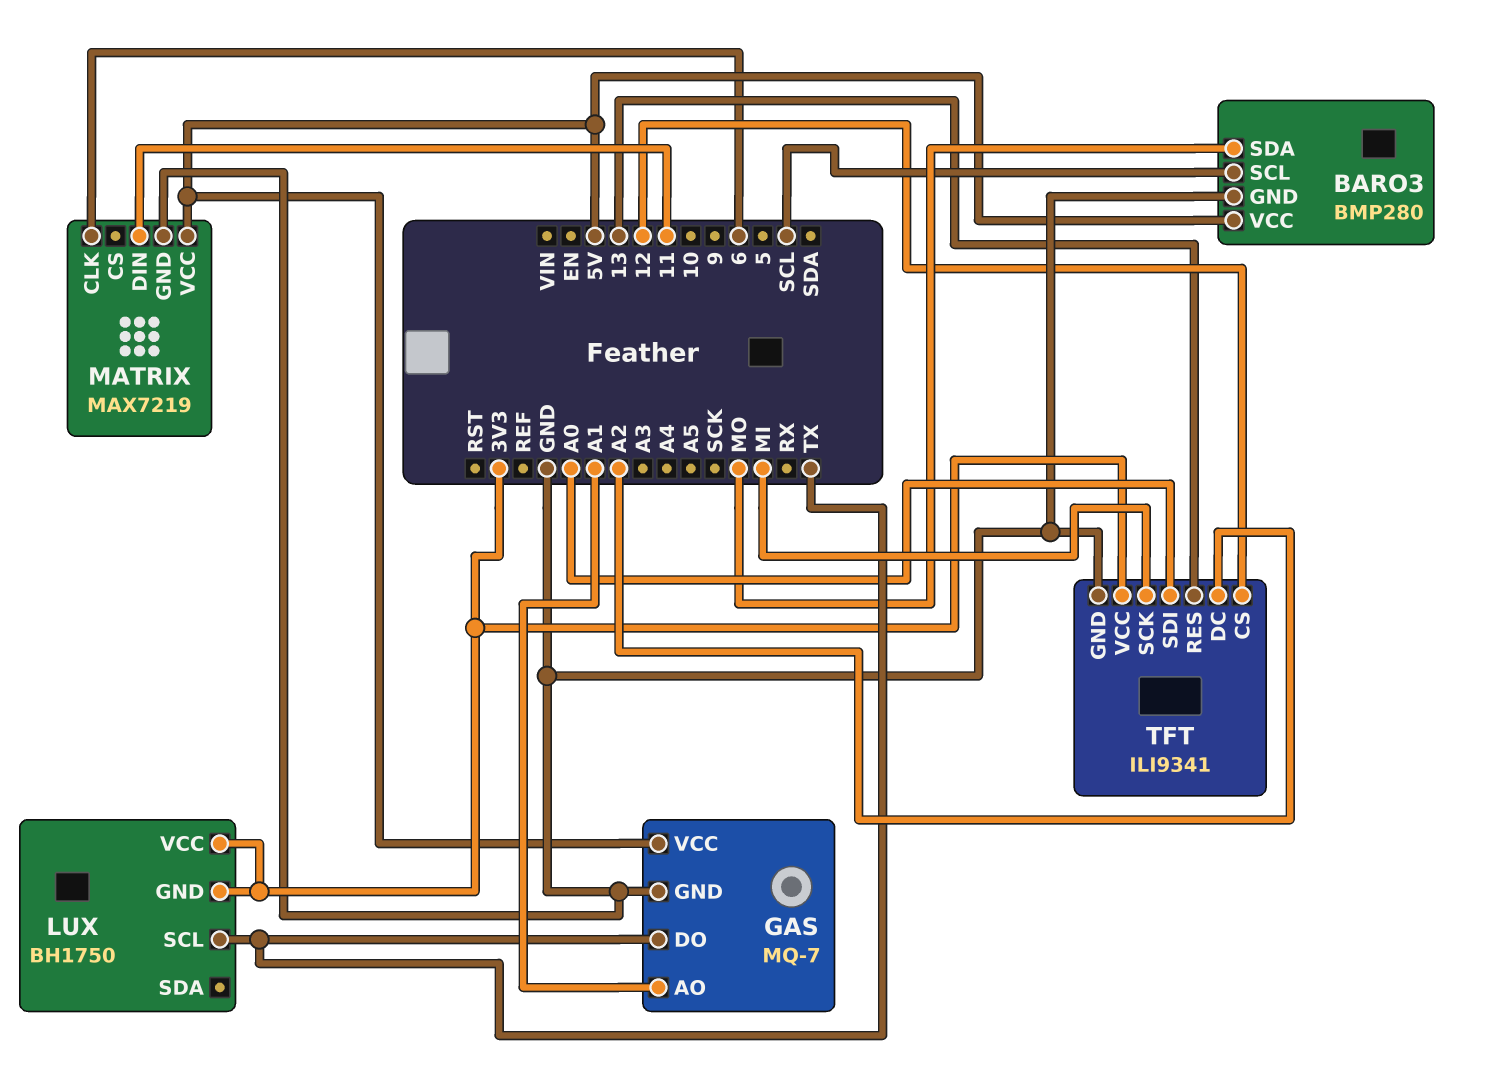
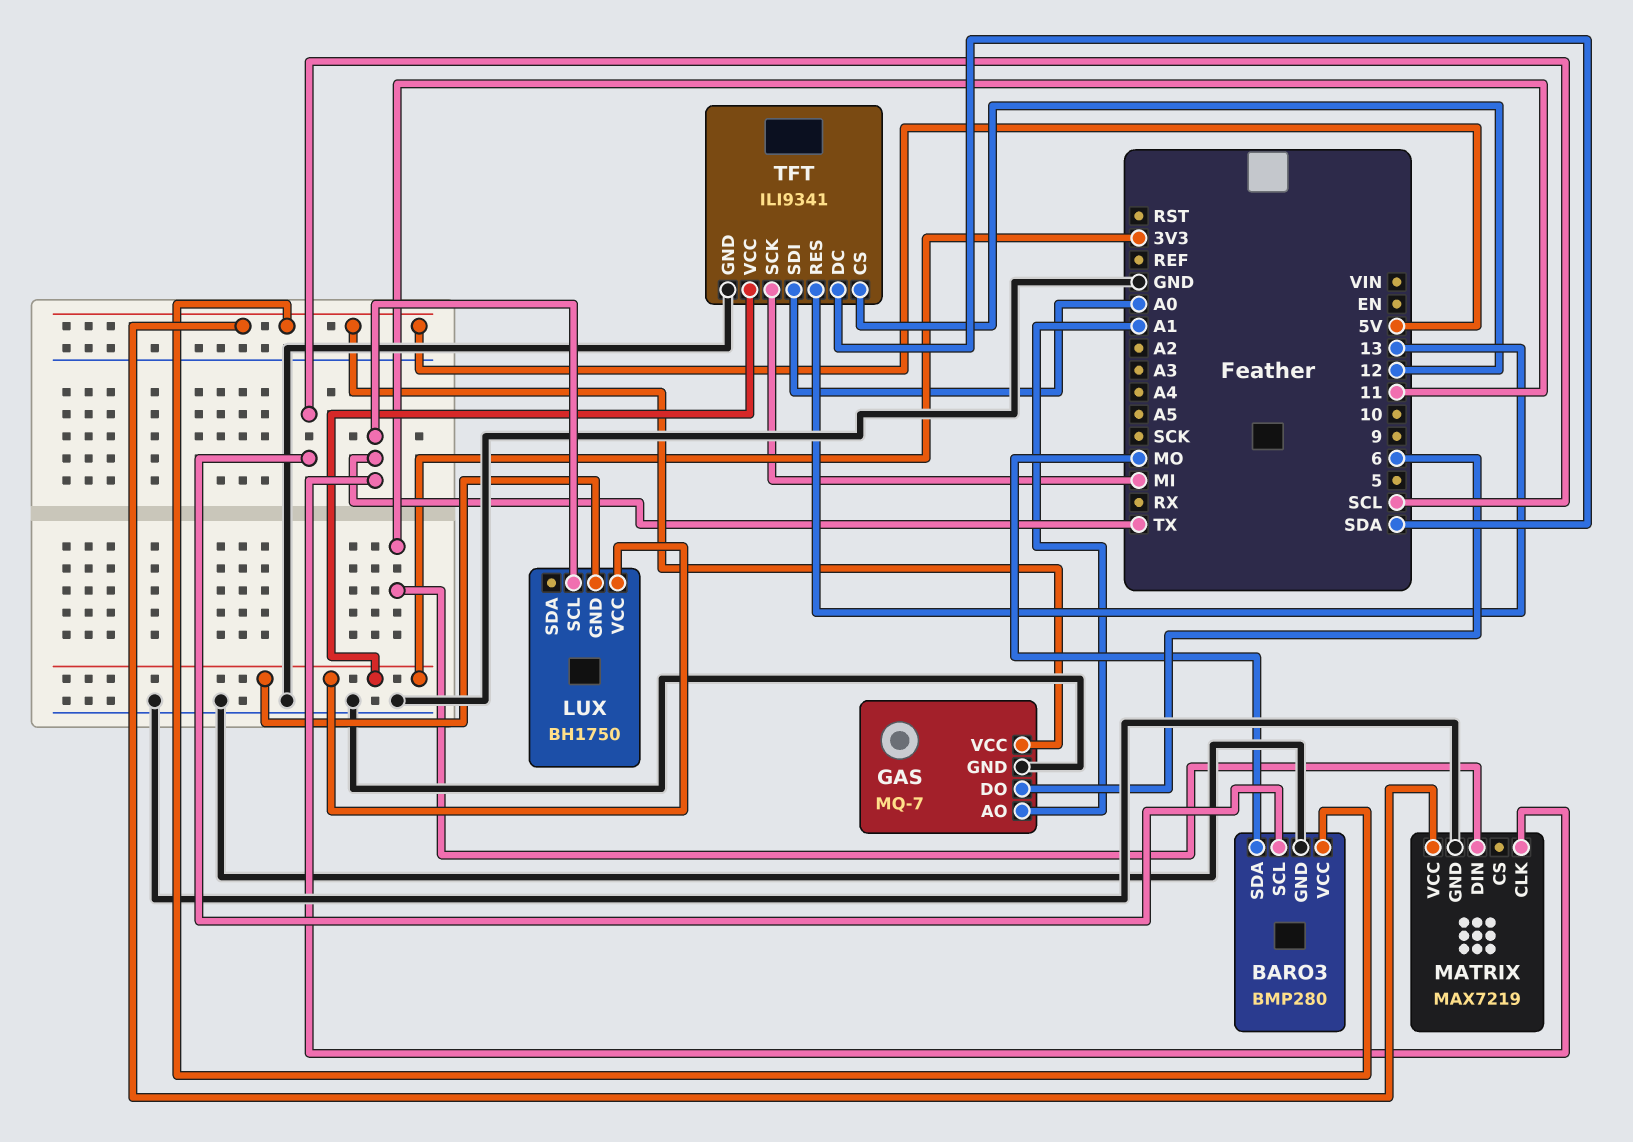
GAS pin DO: TX -> 6
MATRIX pin CLK: 6 -> TX
TFT pin DC: A2 -> SDA

